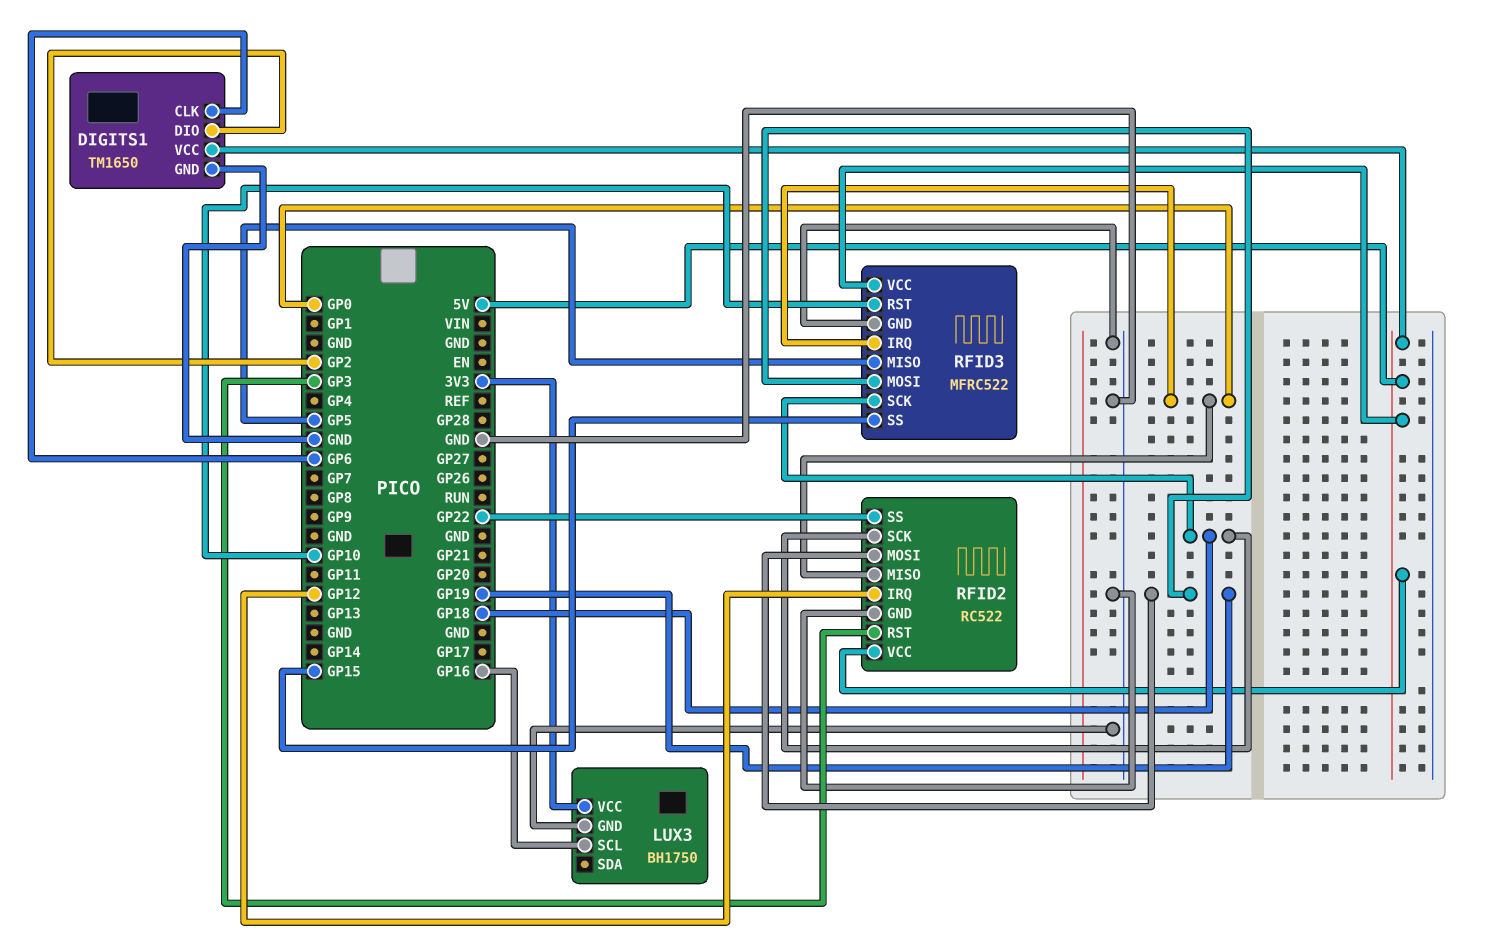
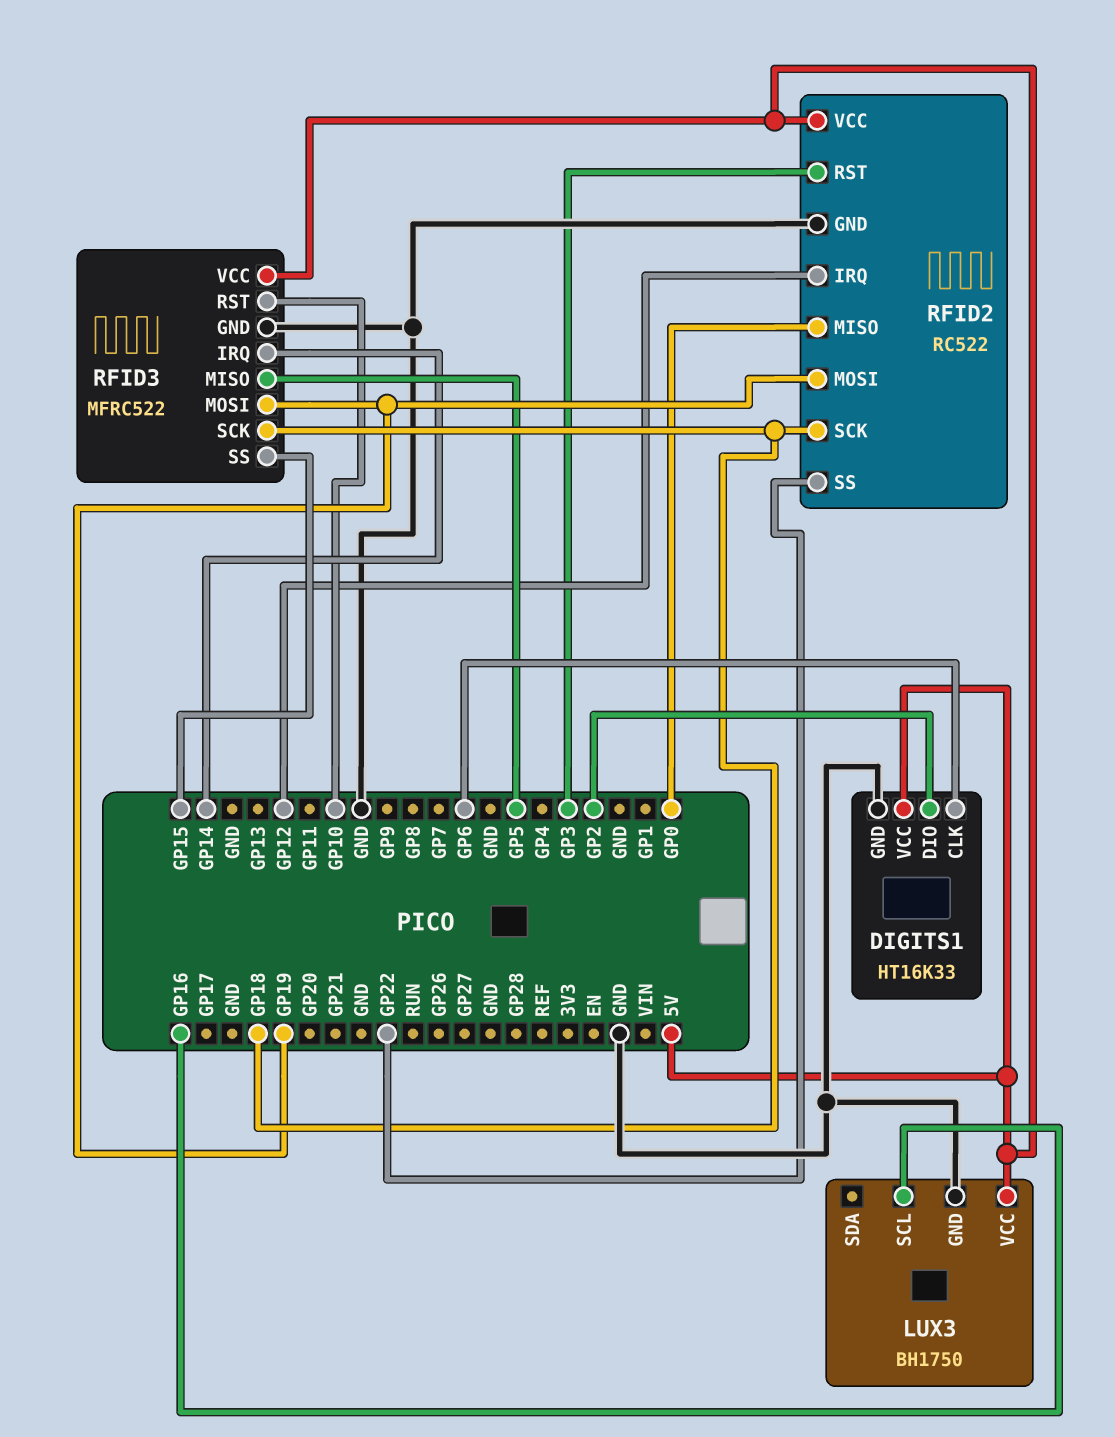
DIGITS1: TM1650 -> HT16K33
LUX3 pin VCC: 3V3 -> 5V
RFID3 pin IRQ: GP0 -> GP14

